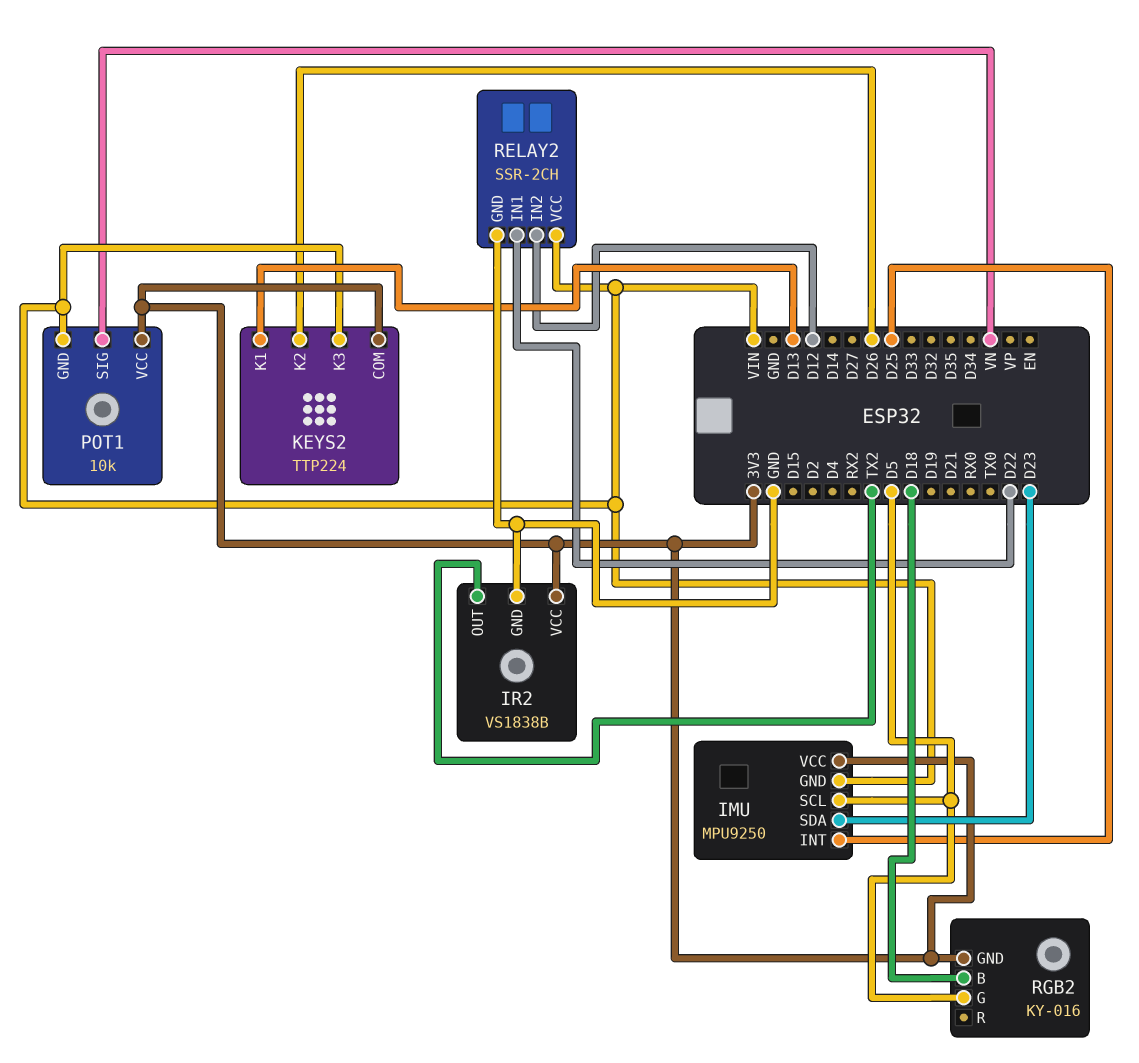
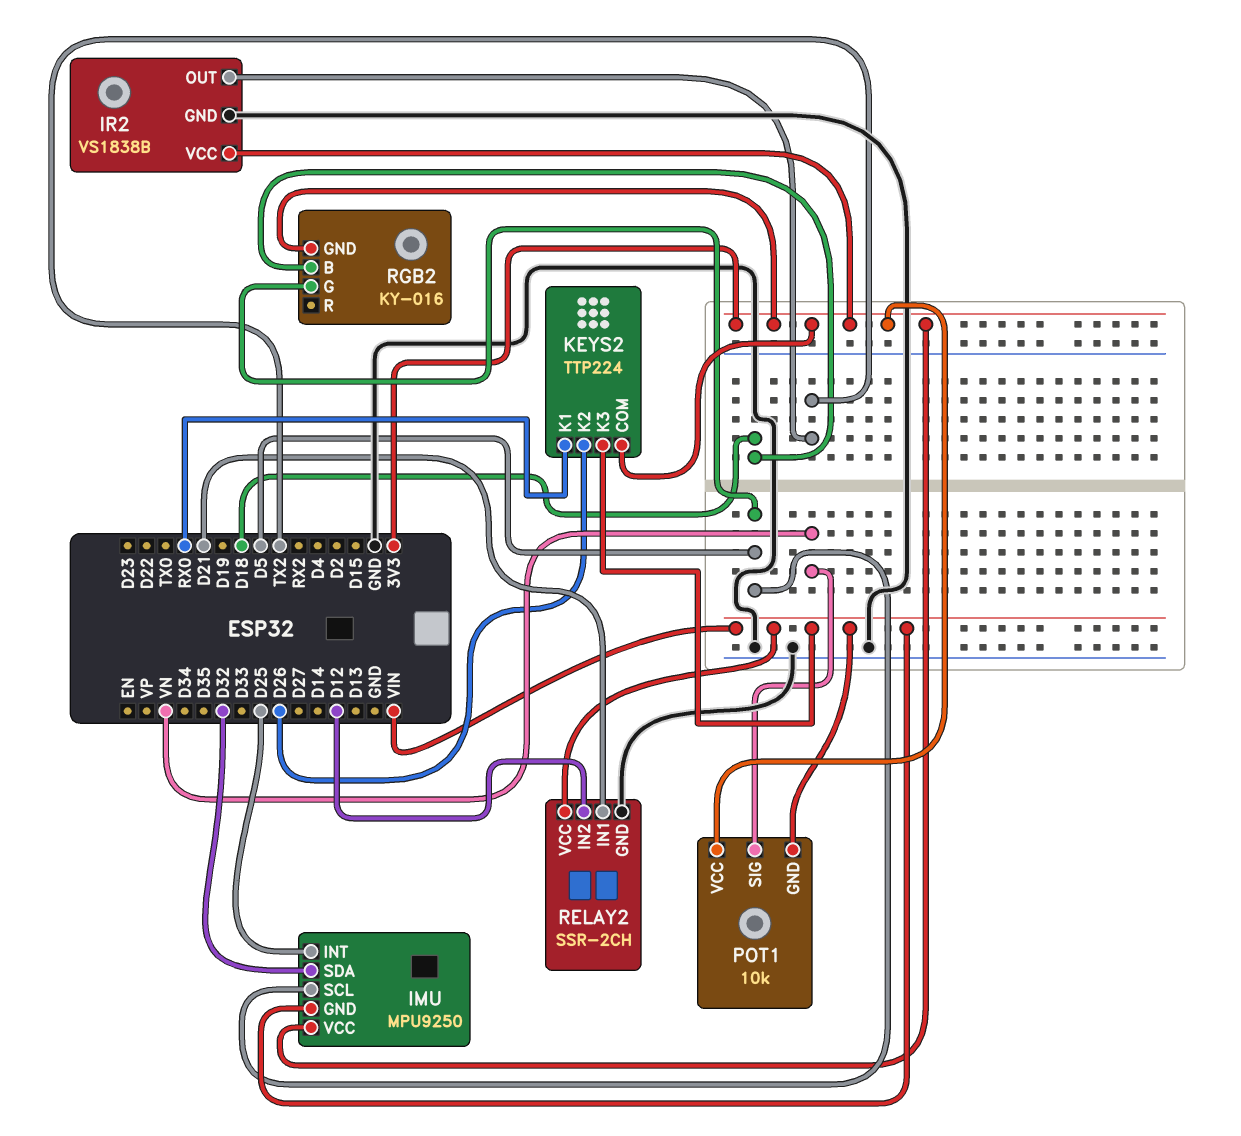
IMU pin SDA: D23 -> D32
KEYS2 pin K1: D13 -> RX0
RELAY2 pin IN1: D22 -> D21

